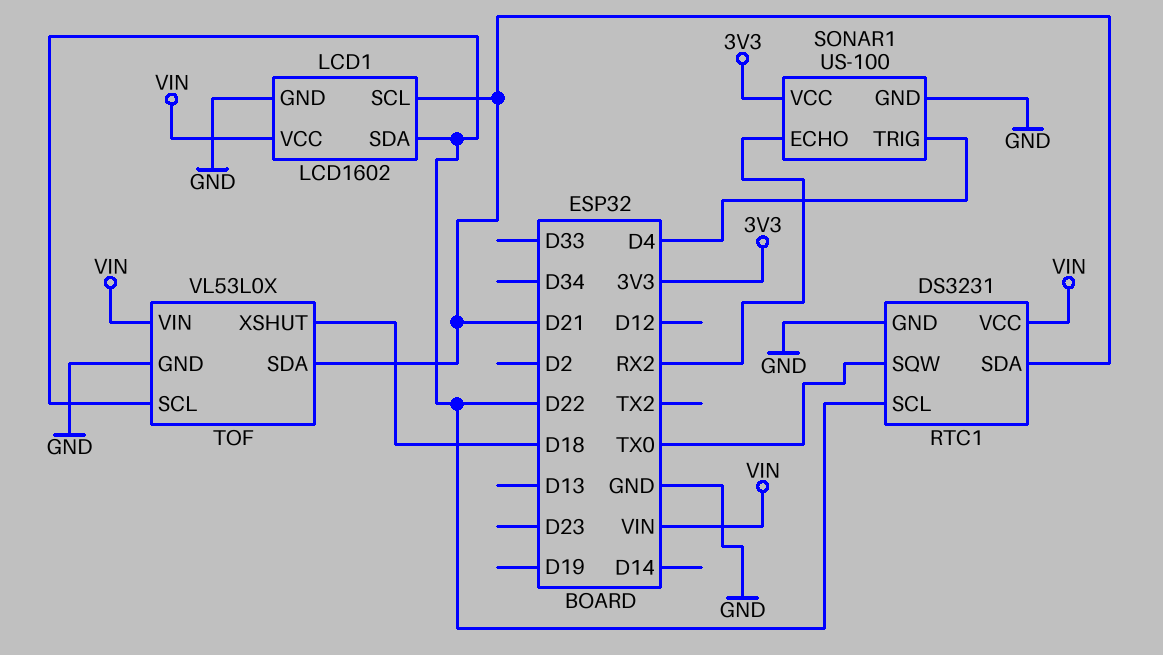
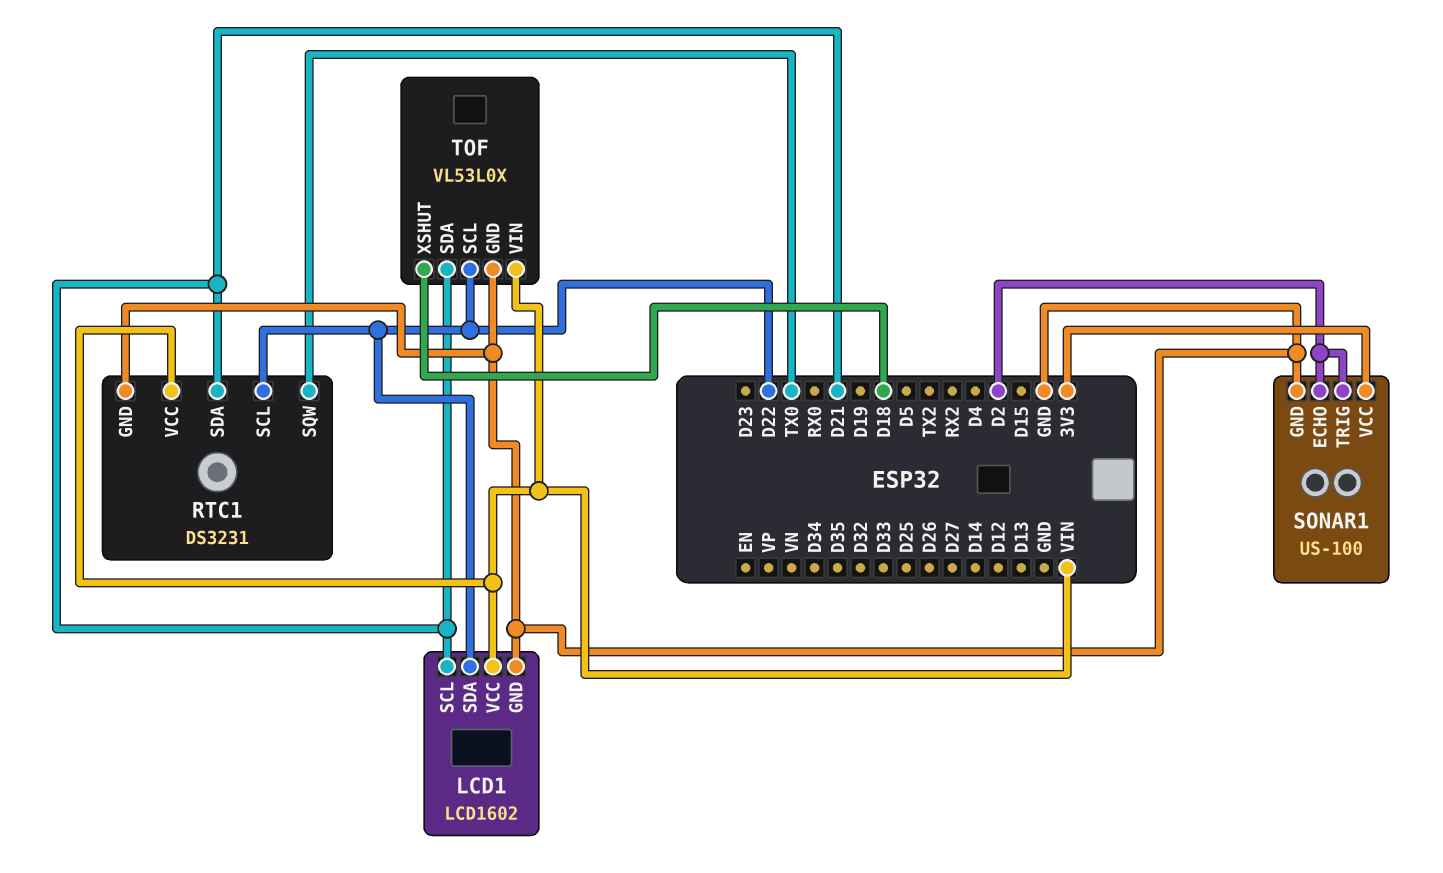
SONAR1 pin ECHO: RX2 -> D2
SONAR1 pin TRIG: D4 -> D2

